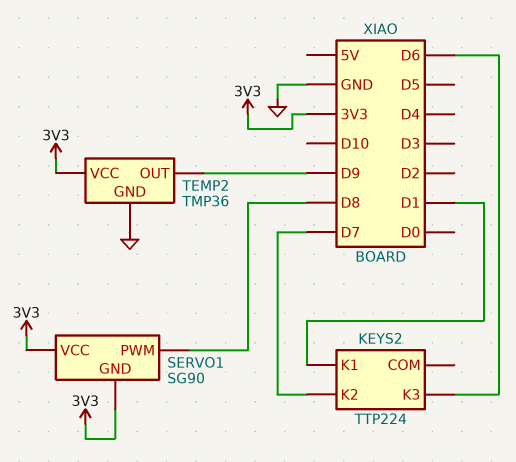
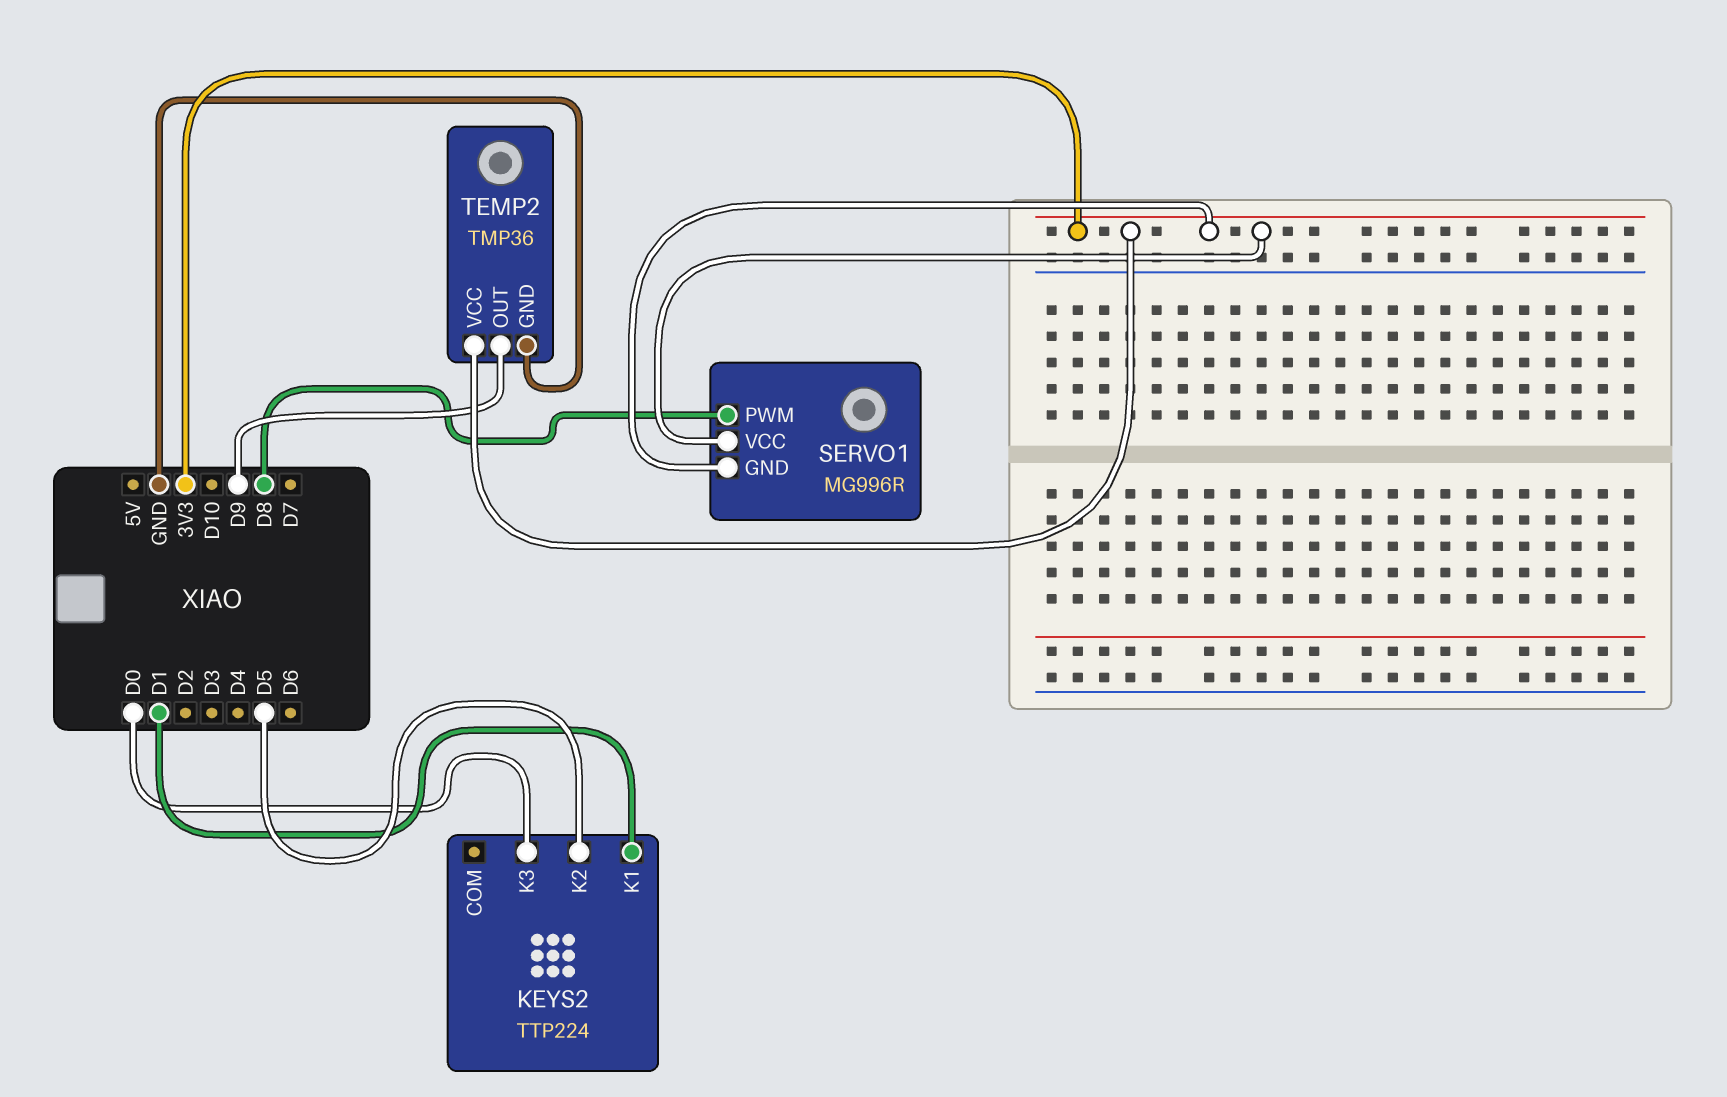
KEYS2 pin K2: D7 -> D5
KEYS2 pin K3: D6 -> D0
SERVO1: SG90 -> MG996R

